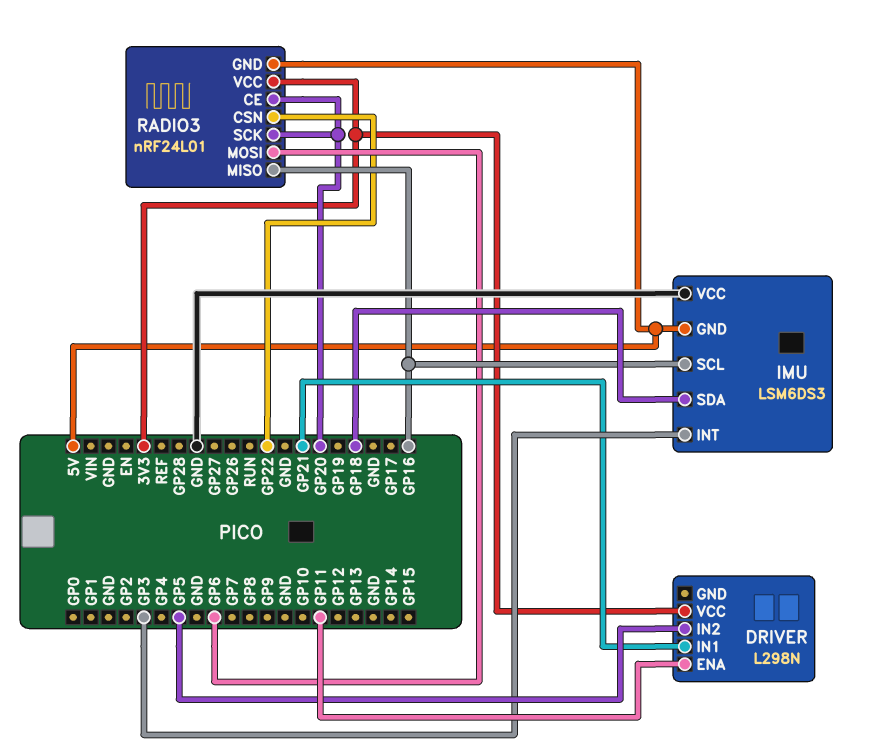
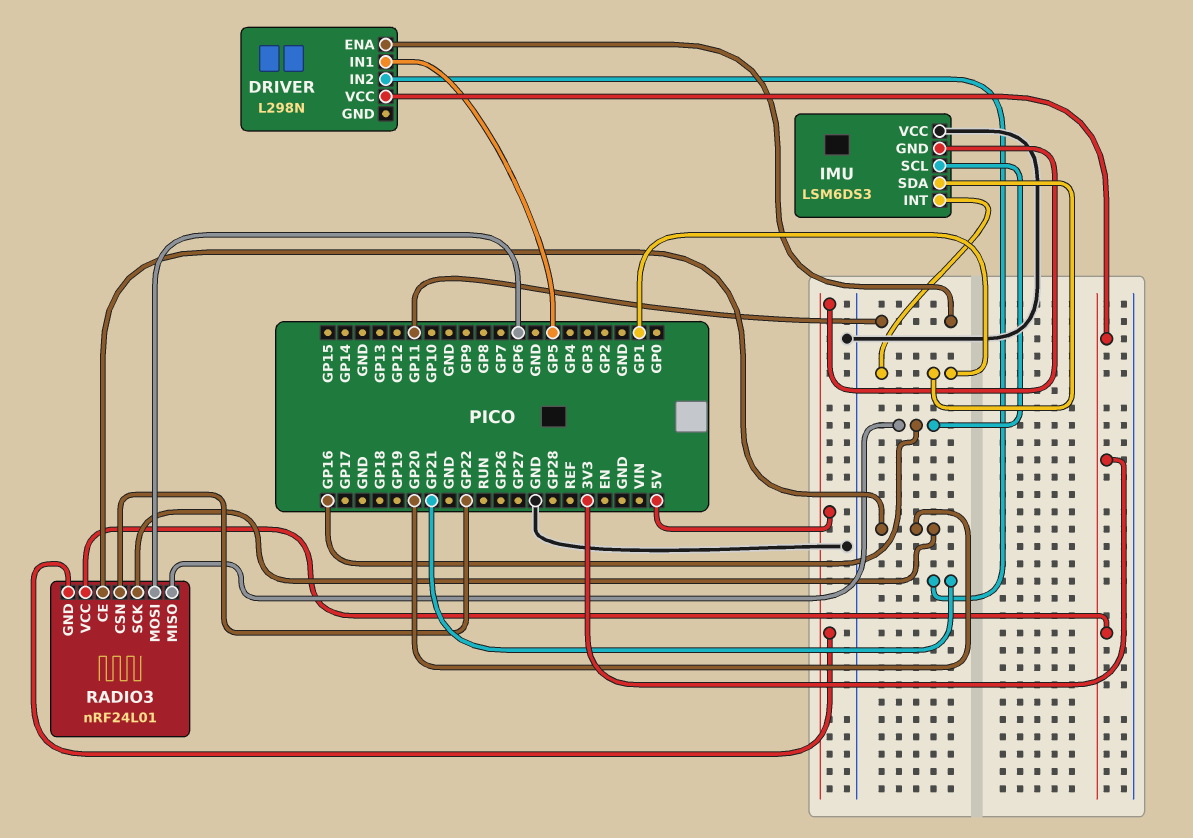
DRIVER pin IN1: GP21 -> GP5
DRIVER pin IN2: GP5 -> GP21
IMU pin INT: GP3 -> GP1
IMU pin SDA: GP18 -> GP1

